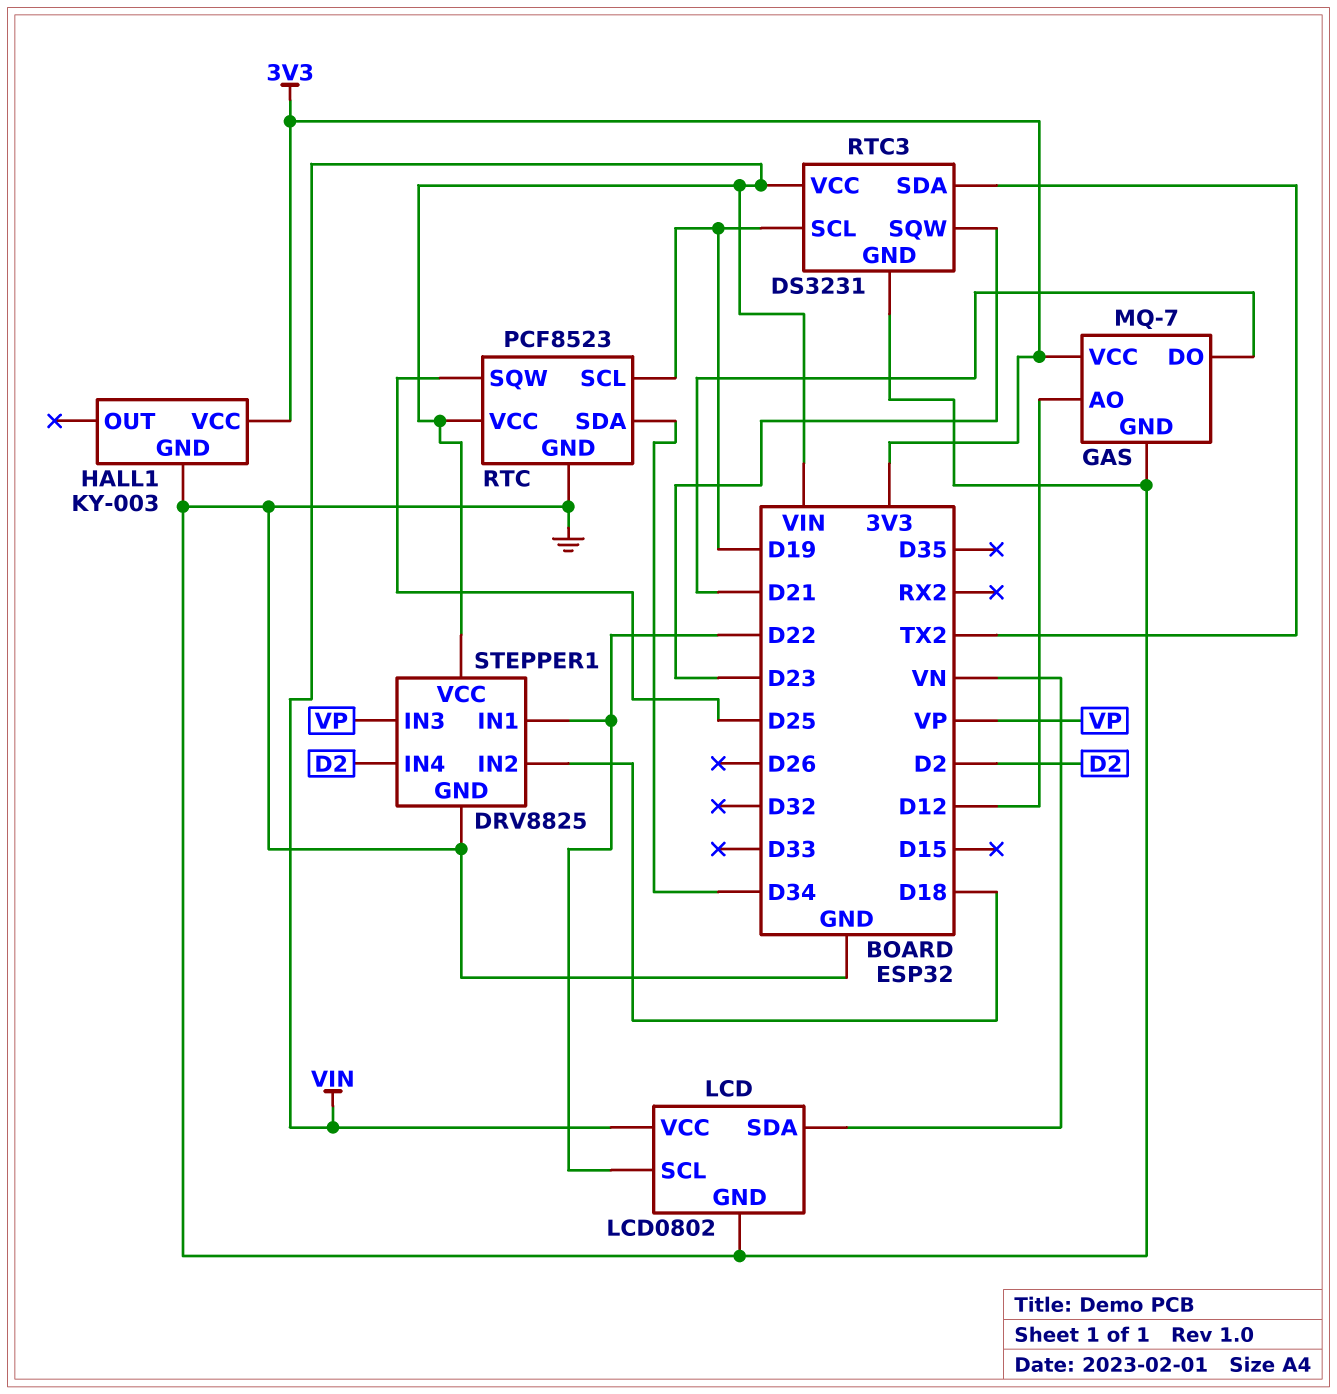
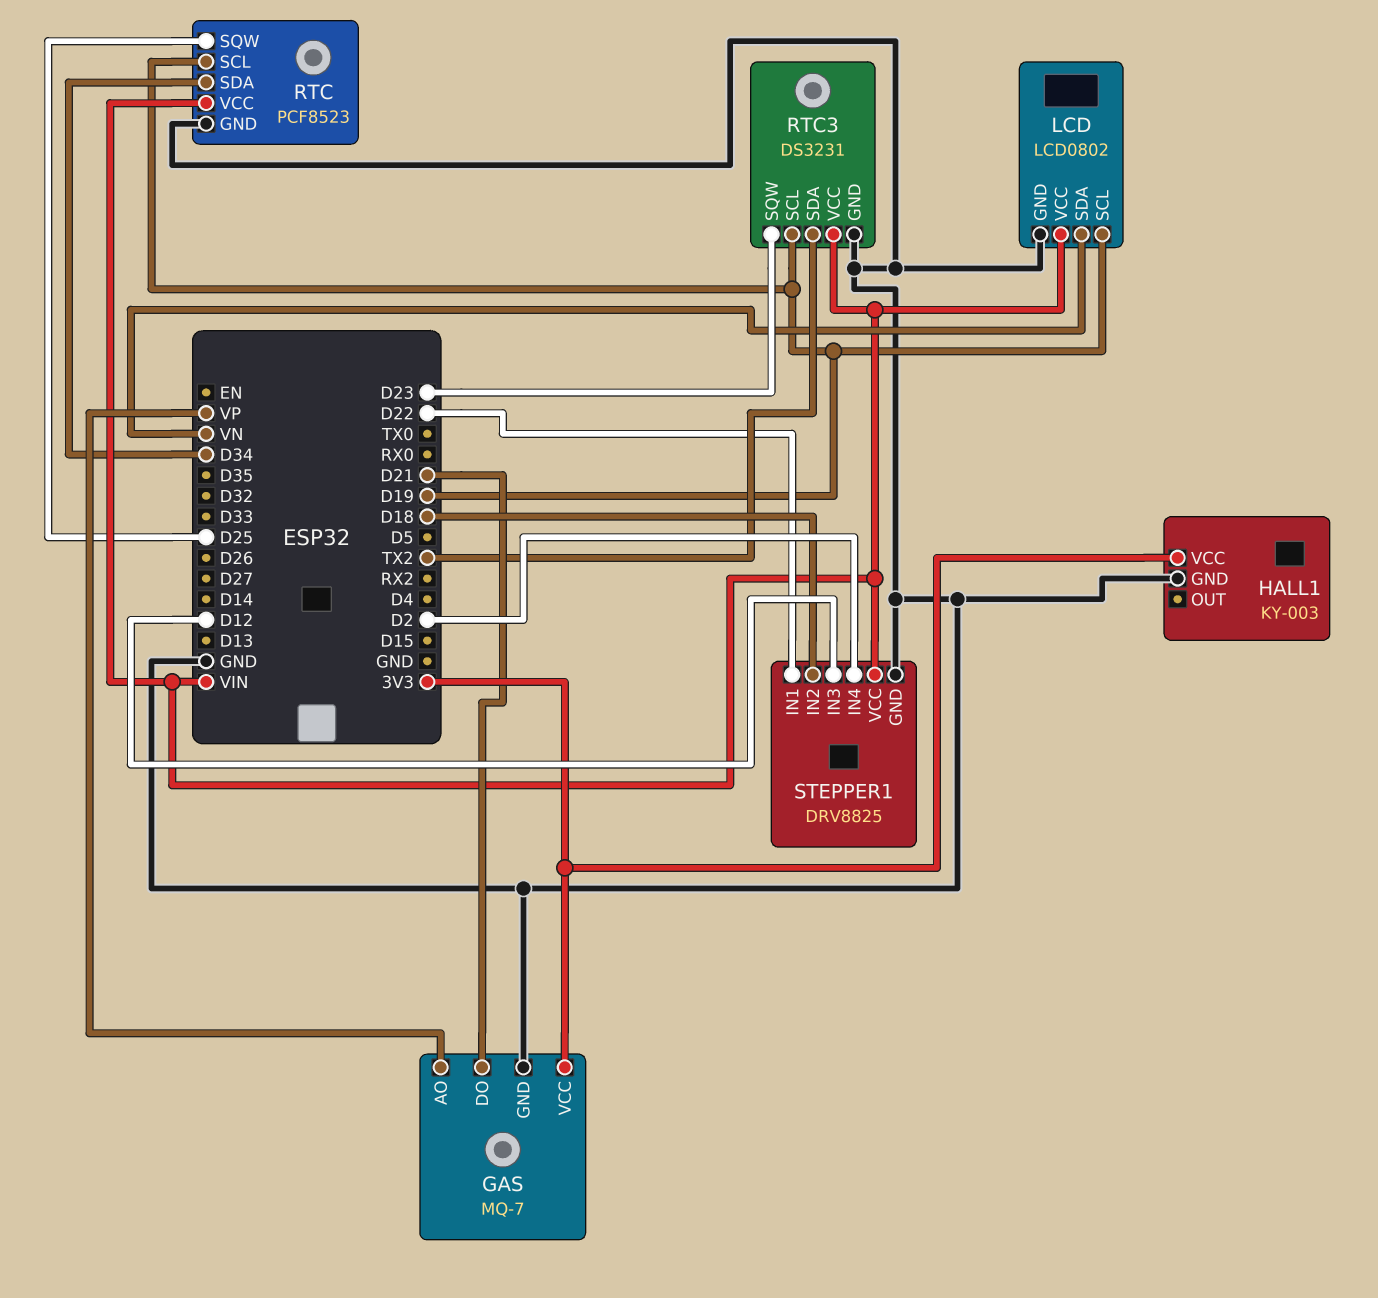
GAS pin AO: D12 -> VP
LCD pin SCL: D22 -> D19
STEPPER1 pin IN3: VP -> D12

